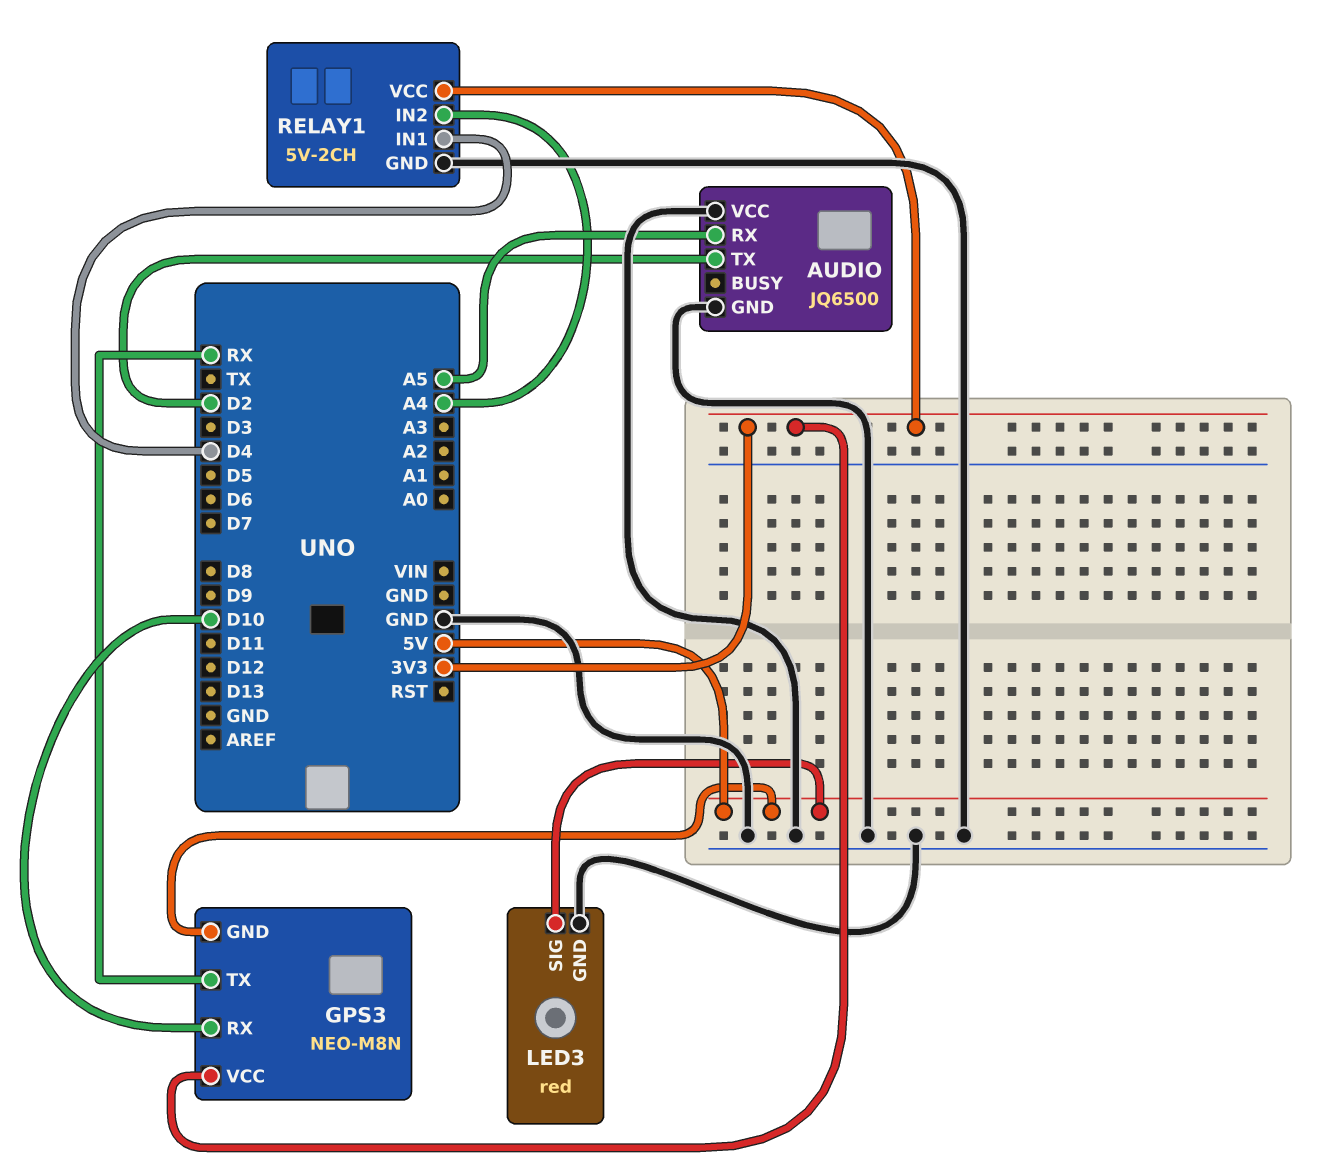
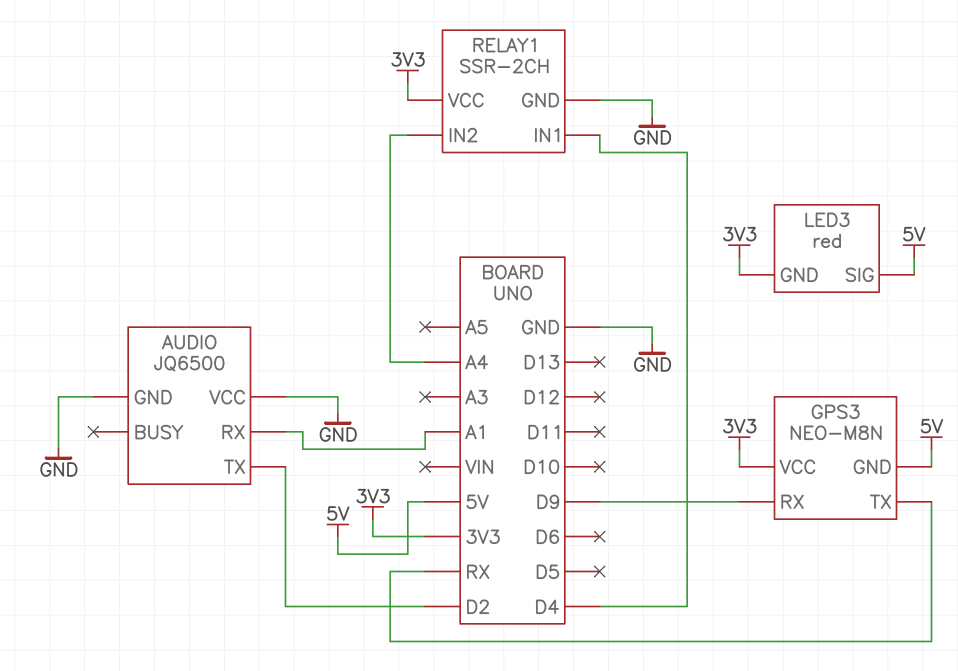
AUDIO pin RX: A5 -> A1
GPS3 pin RX: D10 -> D9
LED3 pin GND: GND -> 3V3
RELAY1: 5V-2CH -> SSR-2CH

